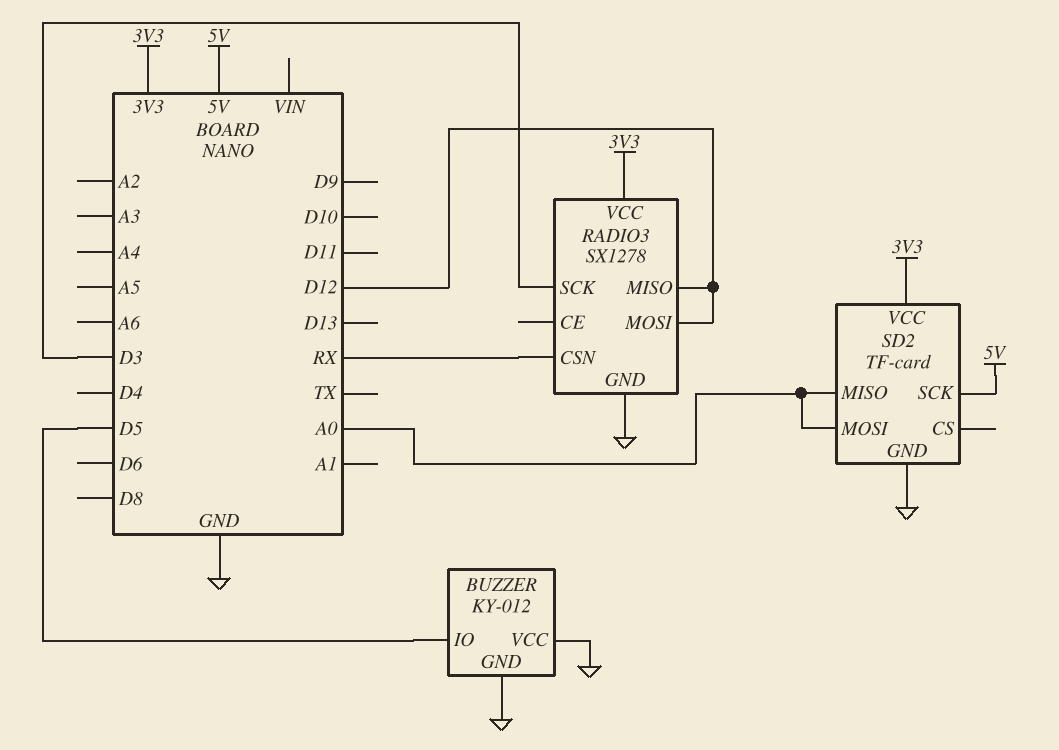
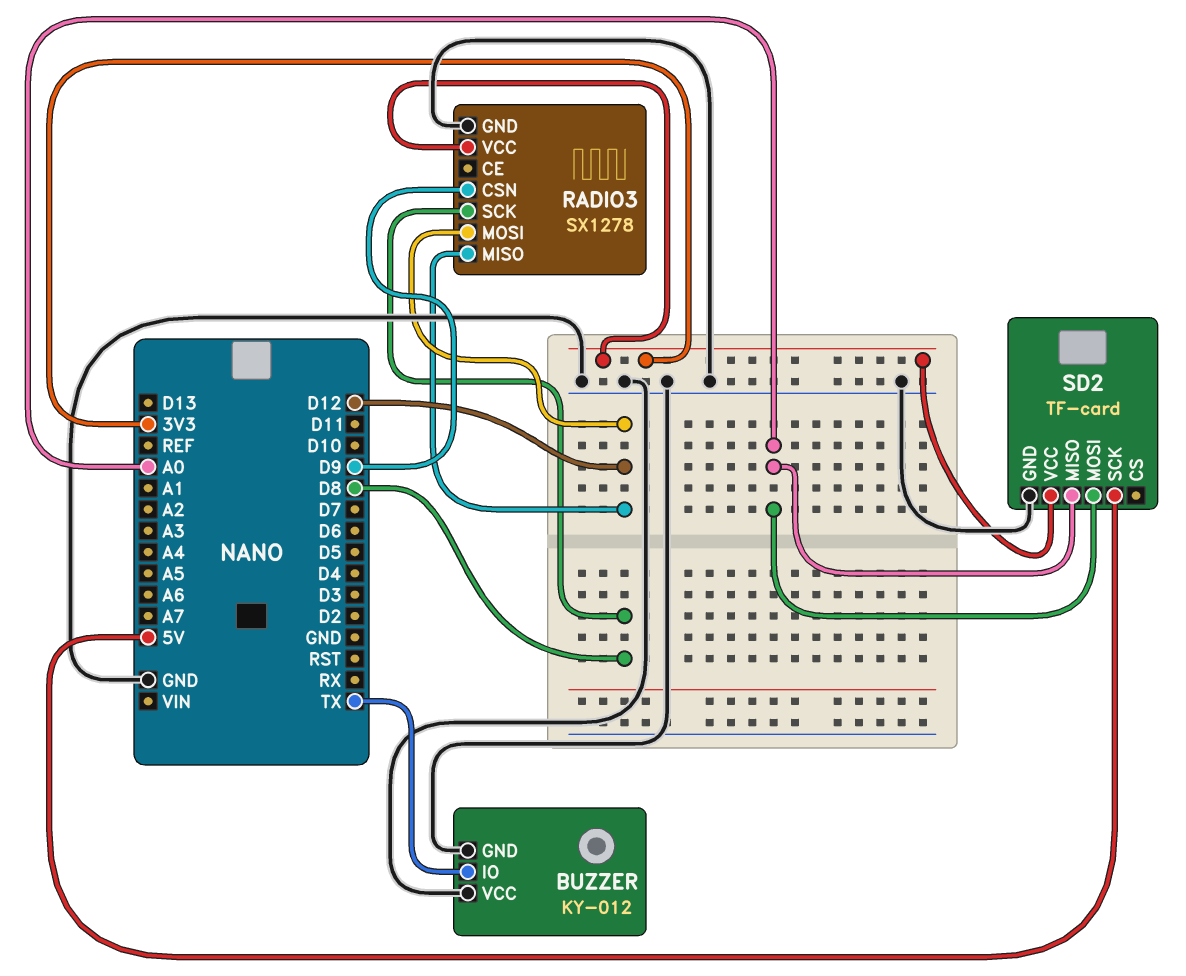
BUZZER pin IO: D5 -> TX
RADIO3 pin CSN: RX -> D9
RADIO3 pin SCK: D3 -> D8

